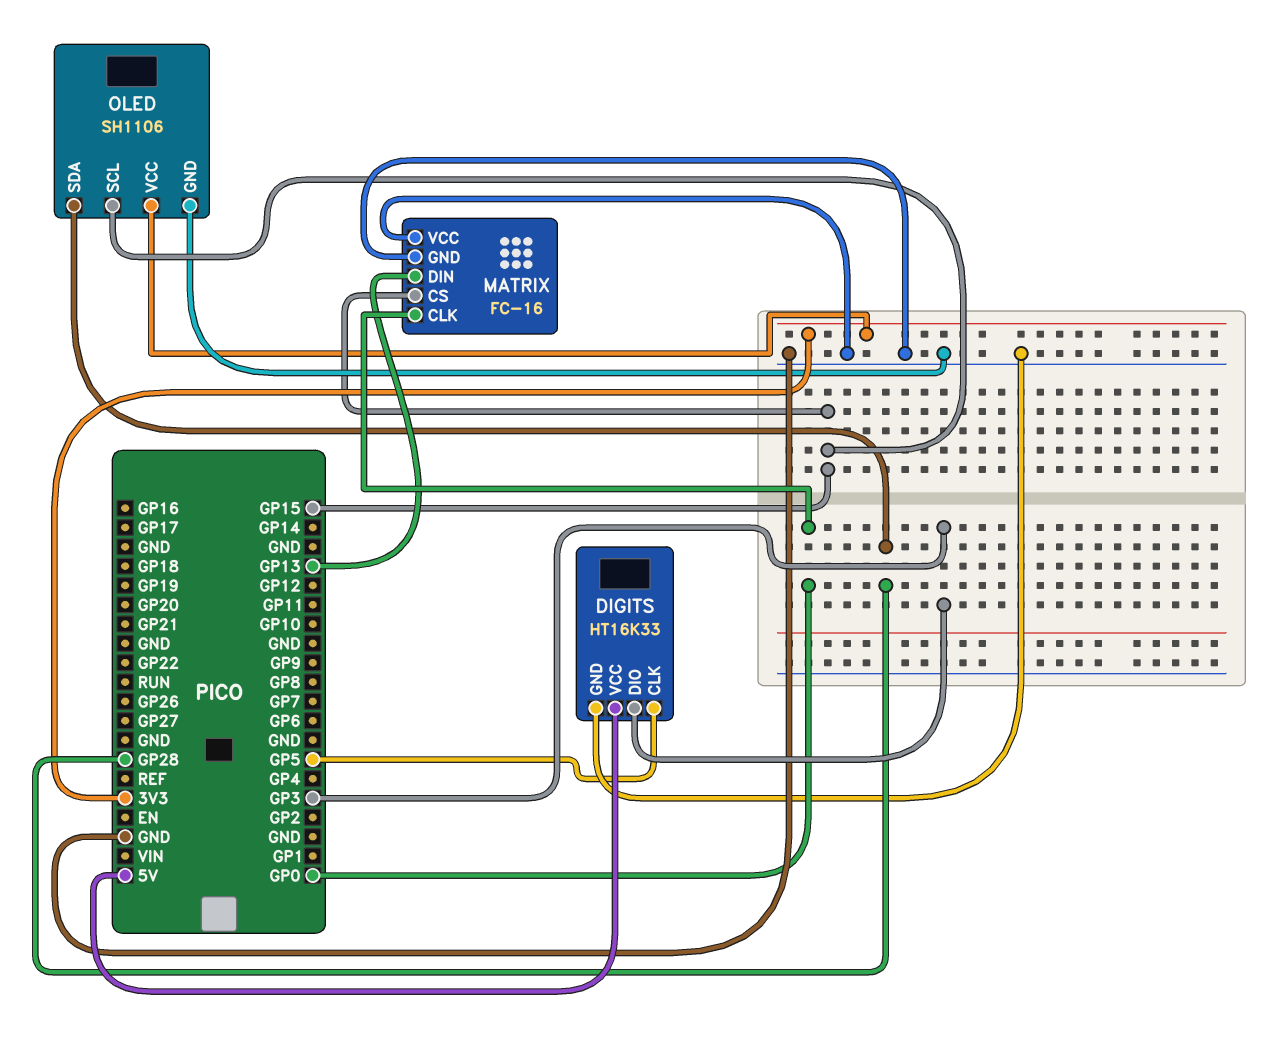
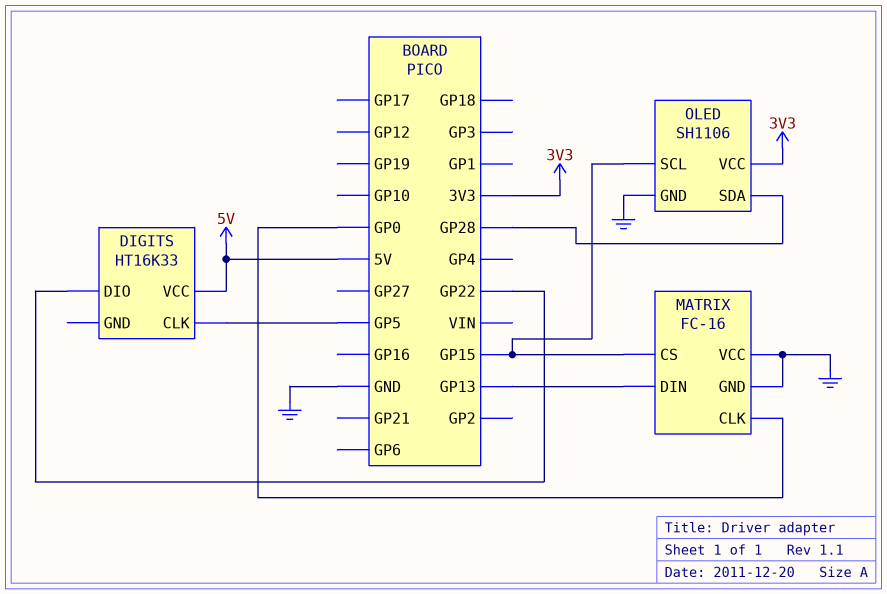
DIGITS pin DIO: GP3 -> GP22
DIGITS pin GND: GND -> none

